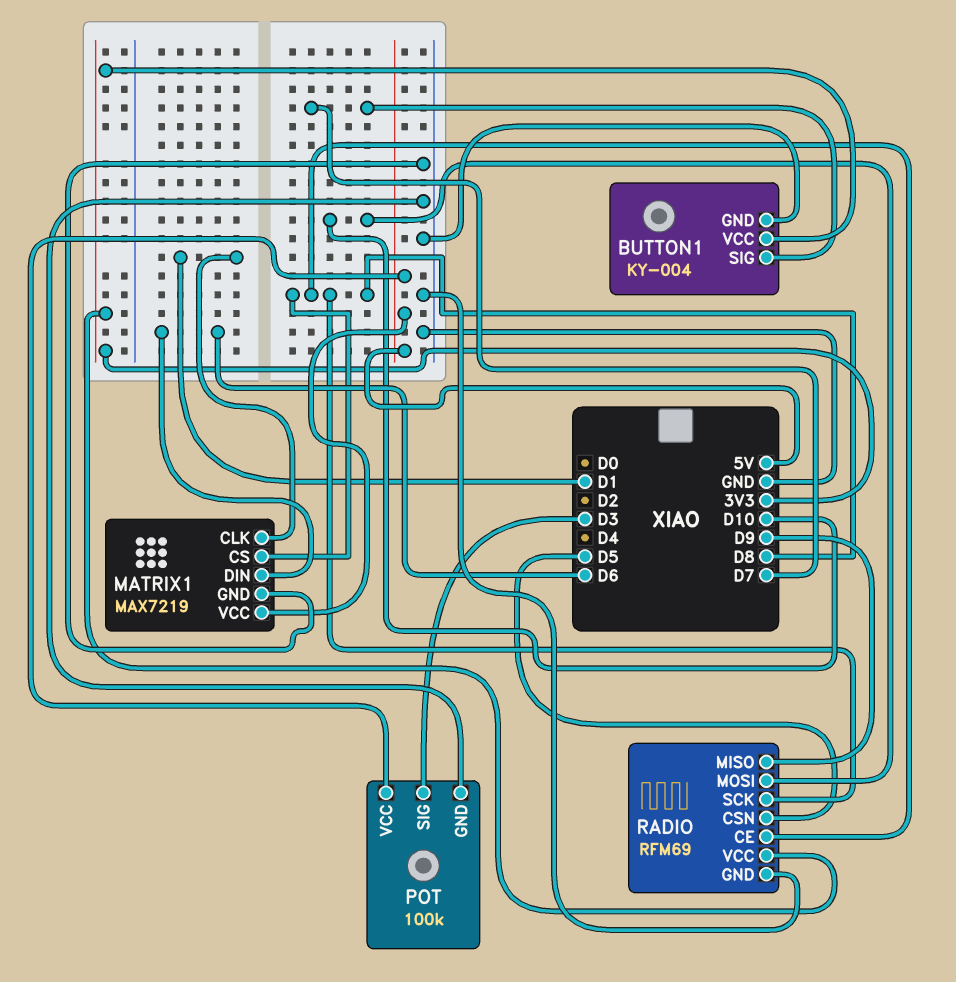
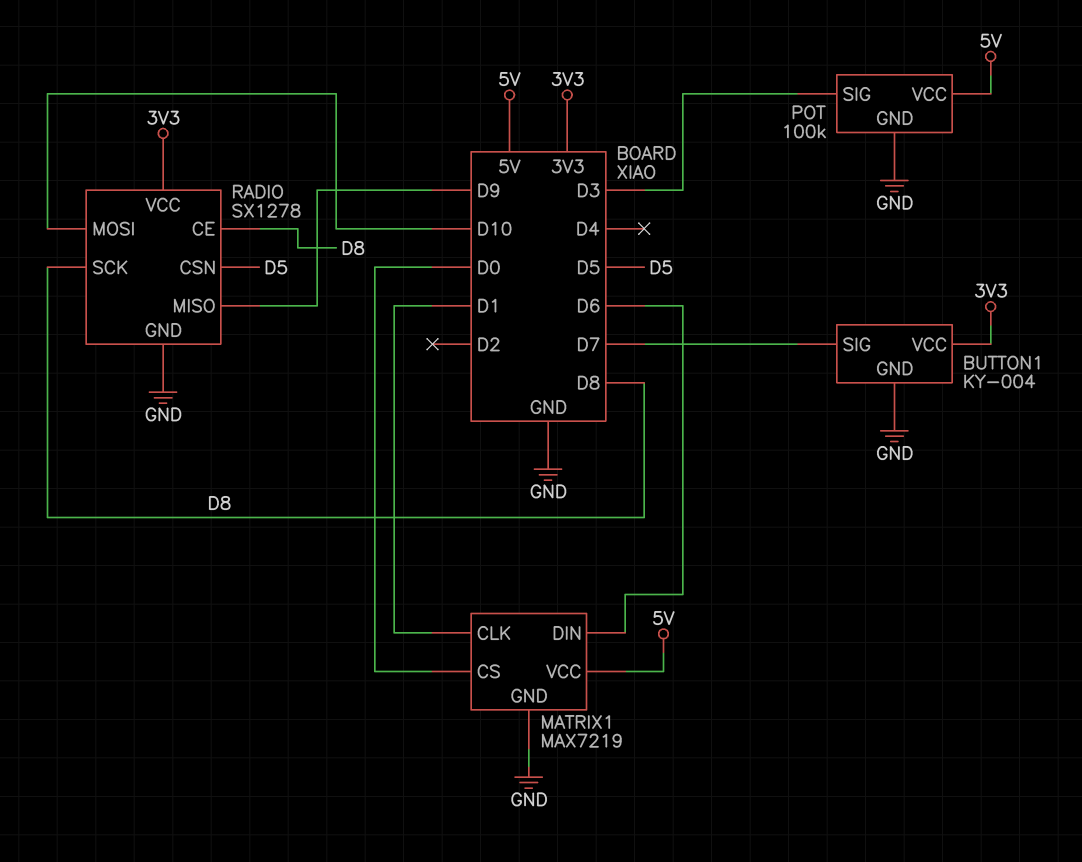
MATRIX1 pin CS: D8 -> D0
RADIO: RFM69 -> SX1278

